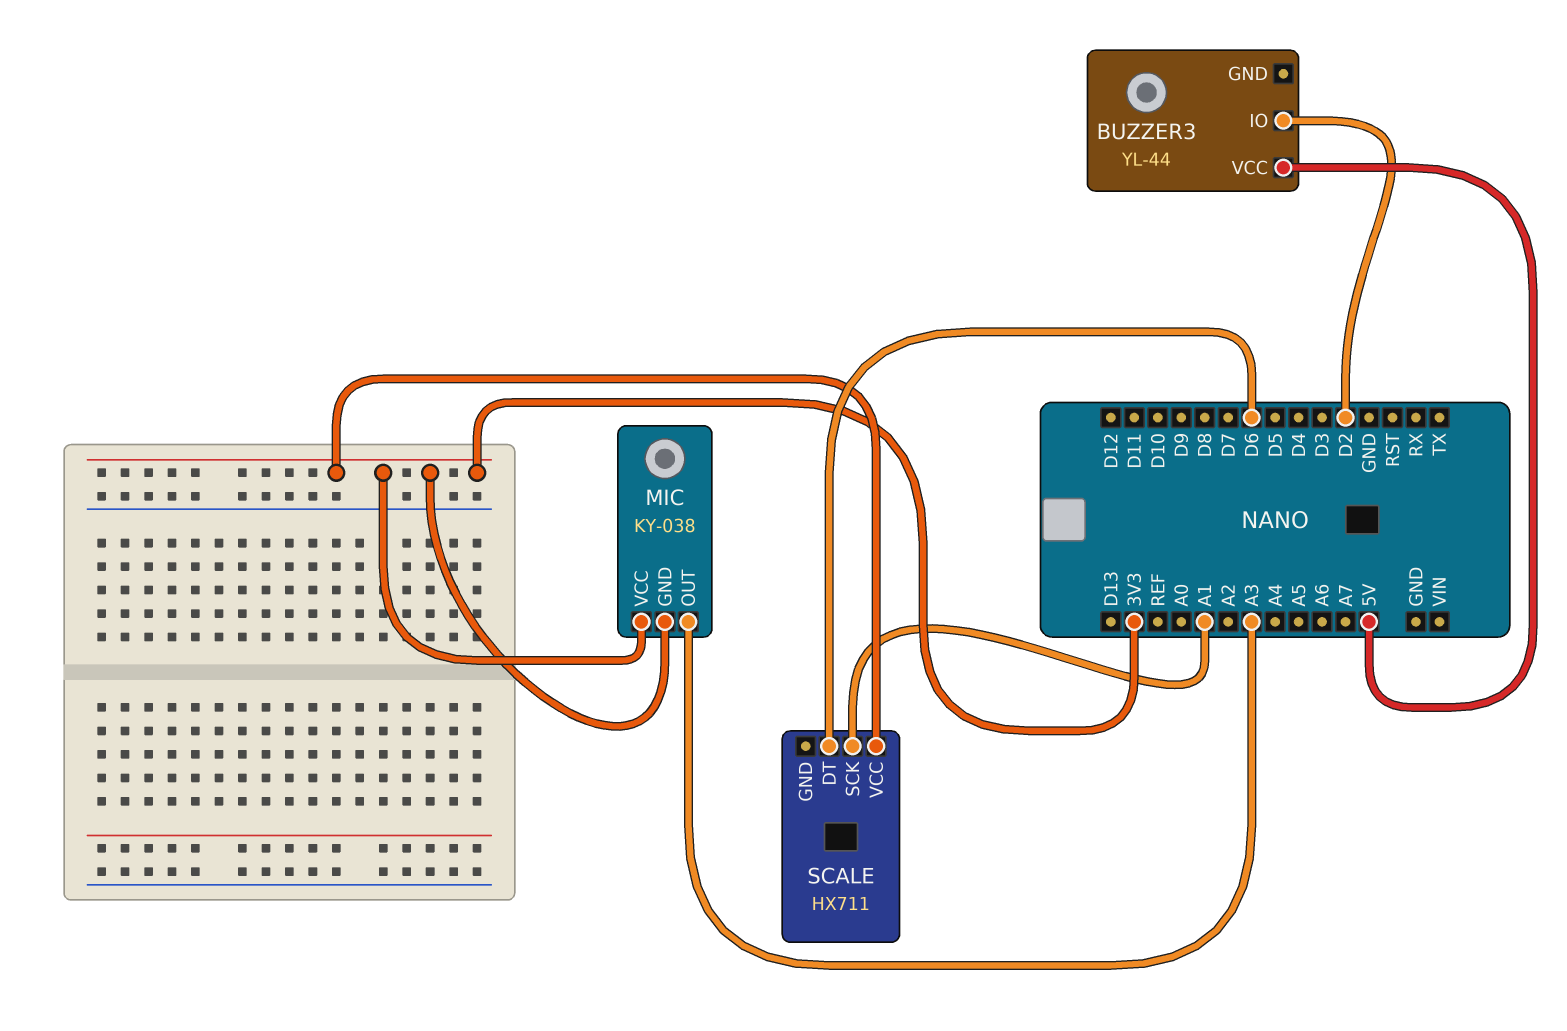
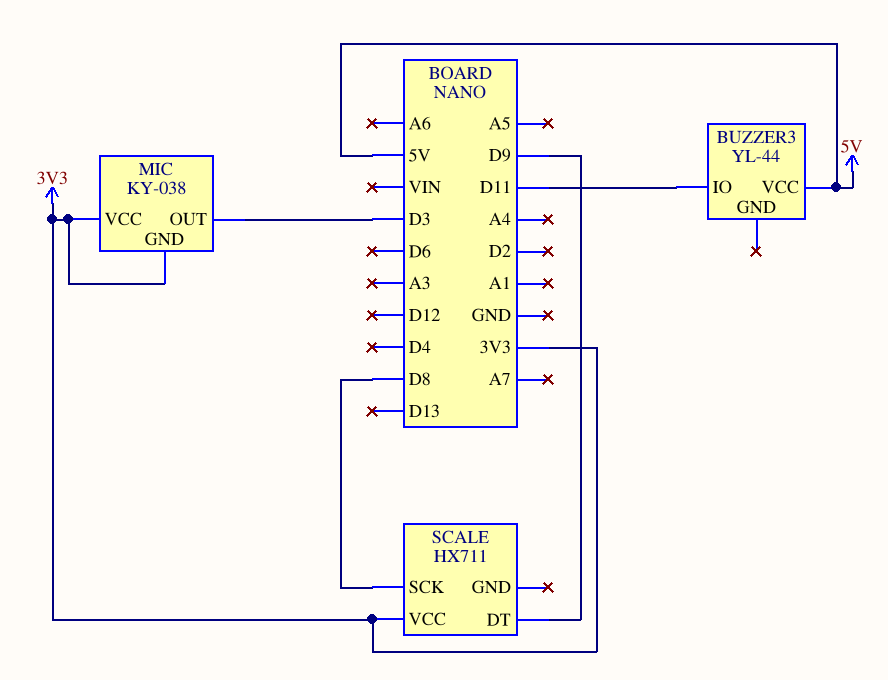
BUZZER3 pin IO: D2 -> D11
MIC pin OUT: A3 -> D3
SCALE pin DT: D6 -> D9
SCALE pin SCK: A1 -> D8

